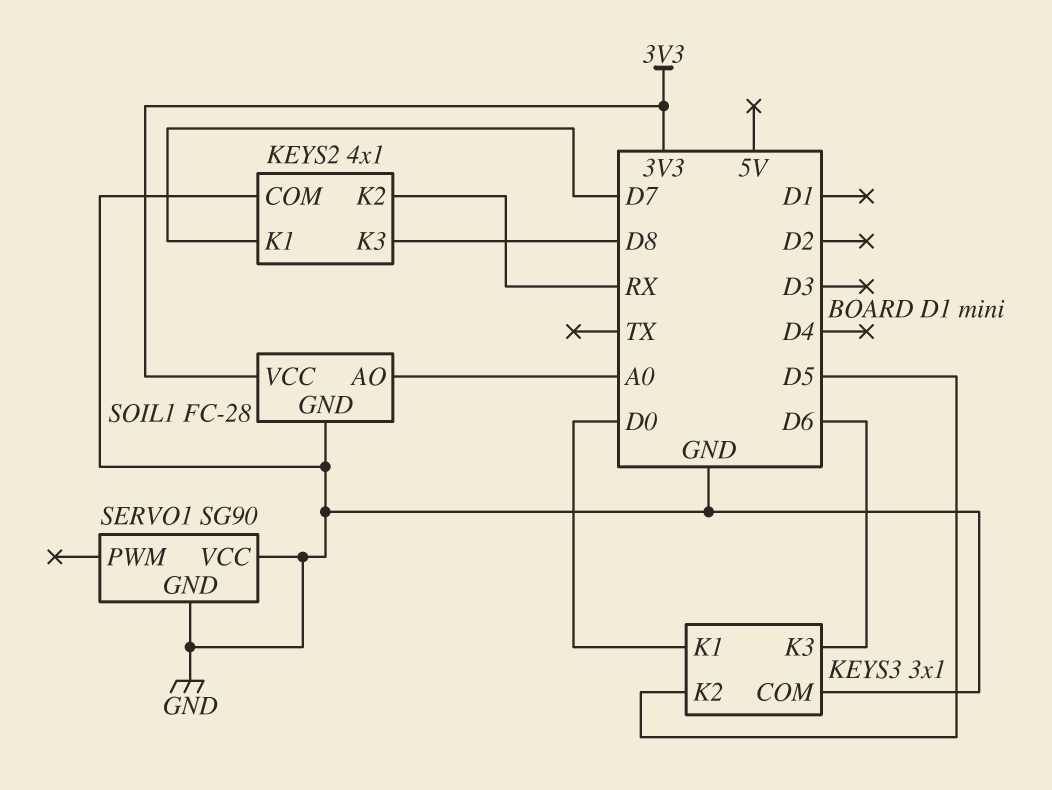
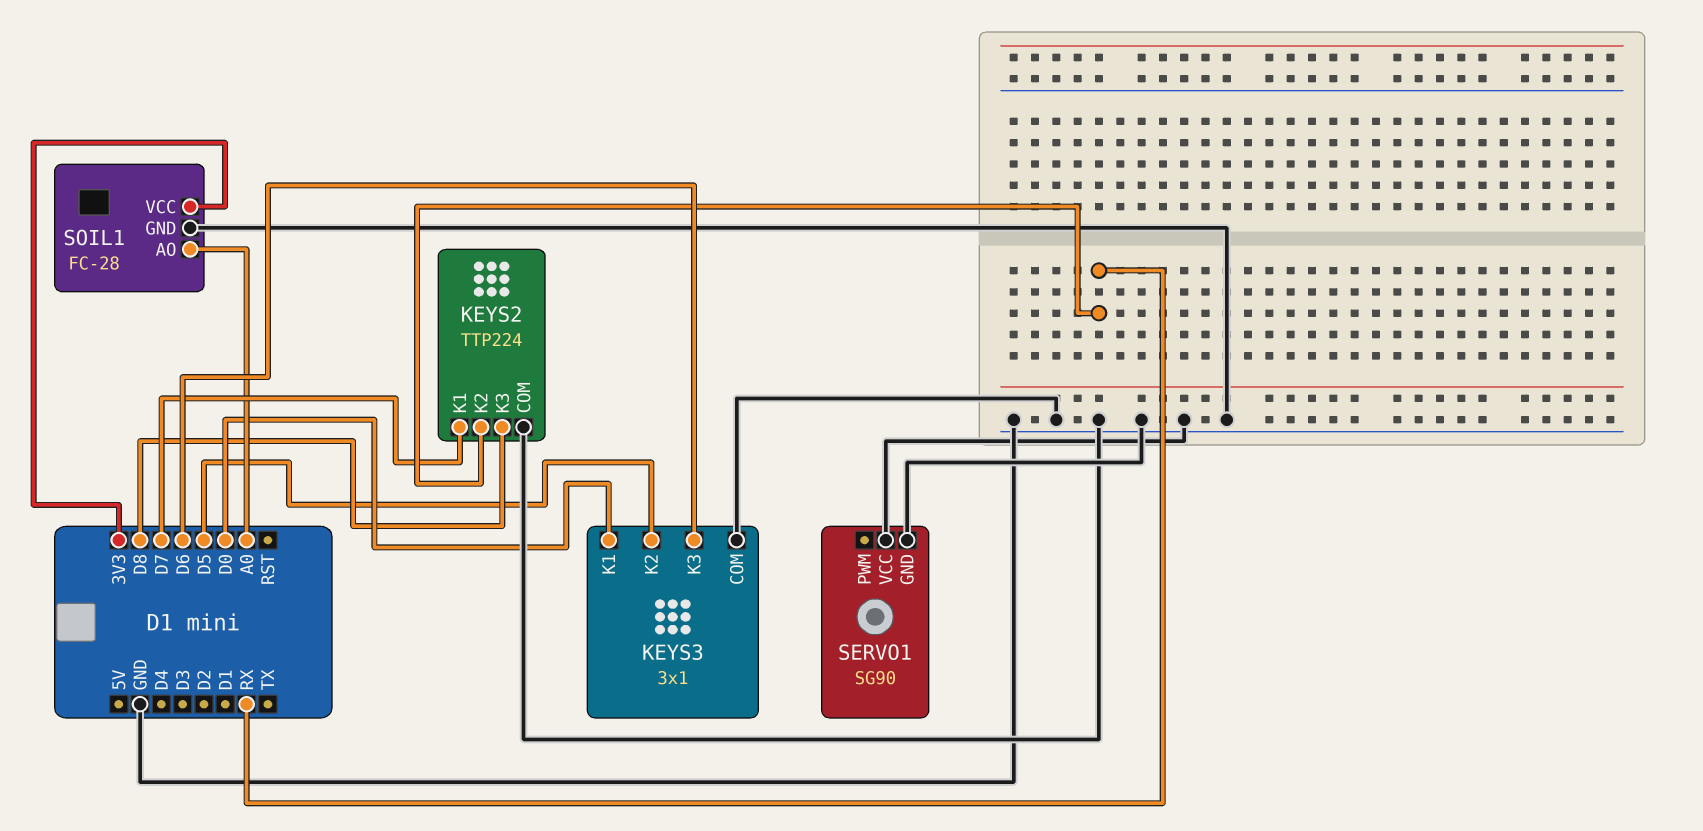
KEYS2: 4x1 -> TTP224

